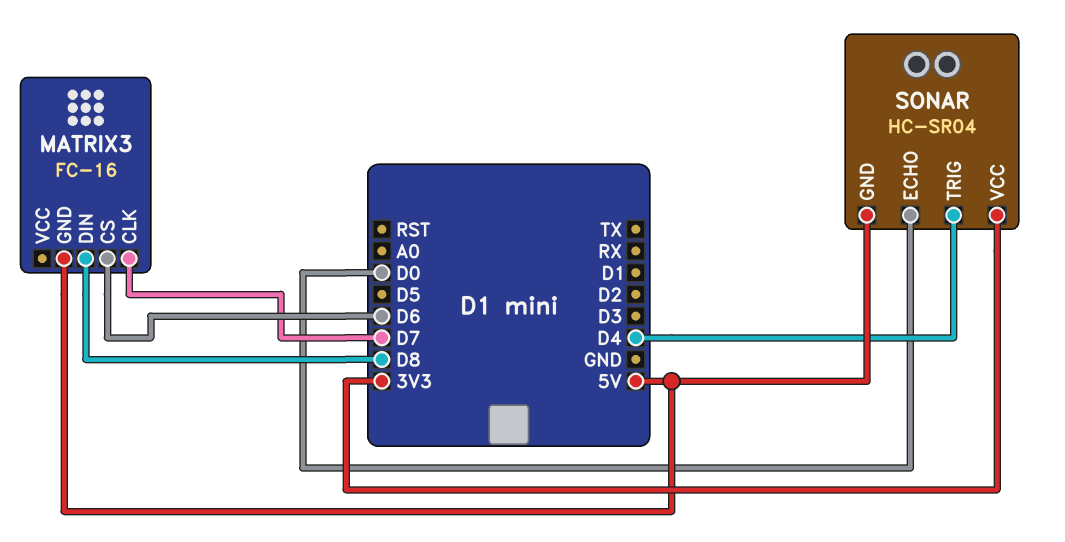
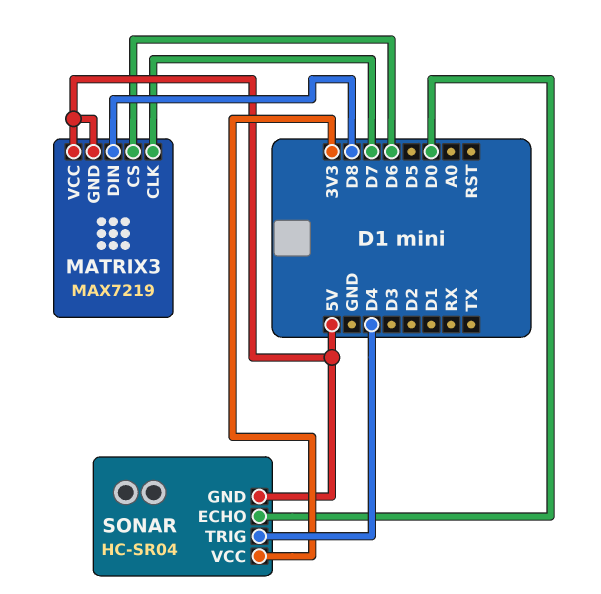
MATRIX3: FC-16 -> MAX7219
MATRIX3 pin VCC: none -> 5V

